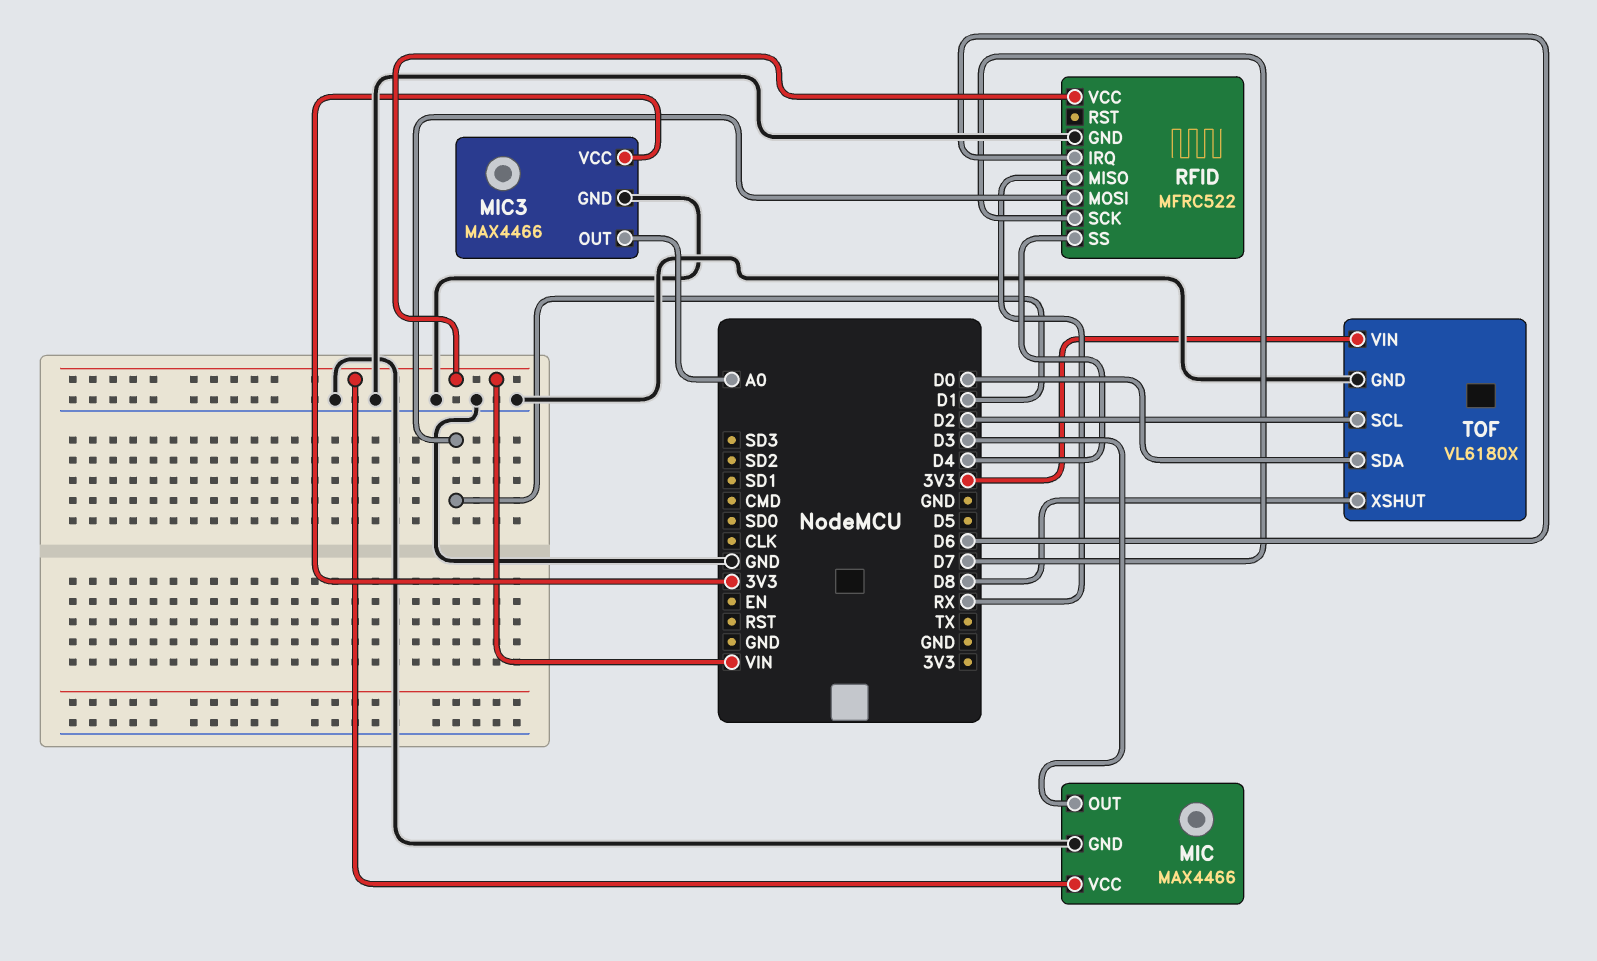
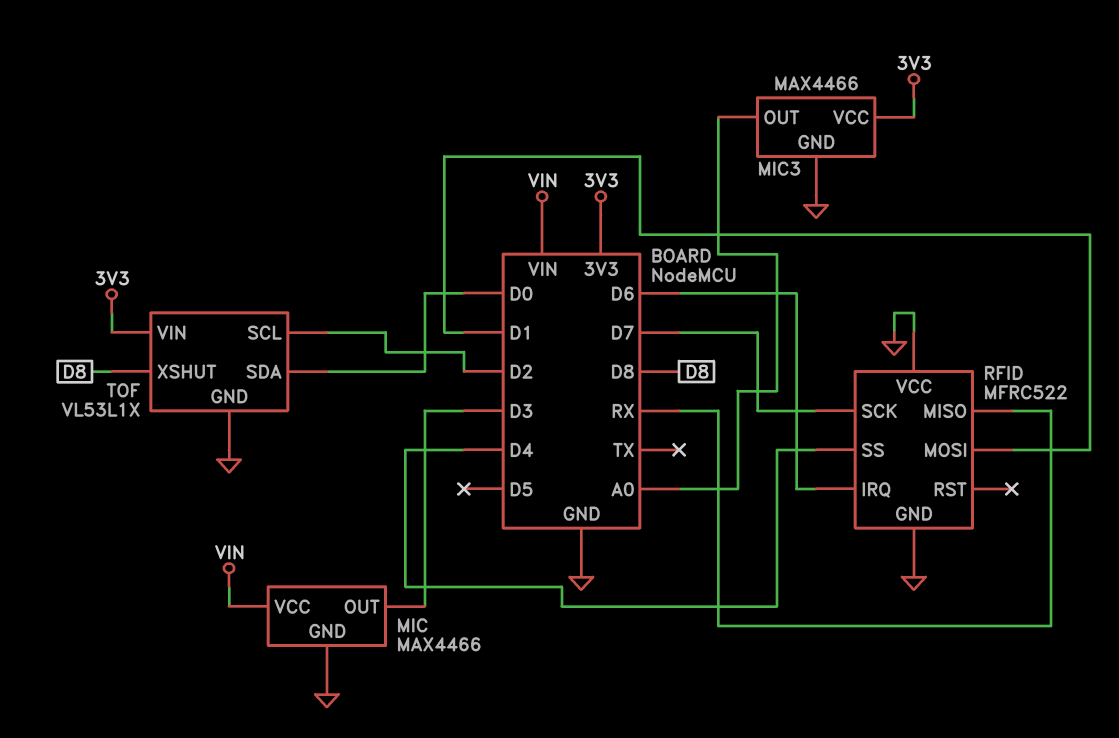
RFID pin VCC: VIN -> GND
TOF: VL6180X -> VL53L1X

